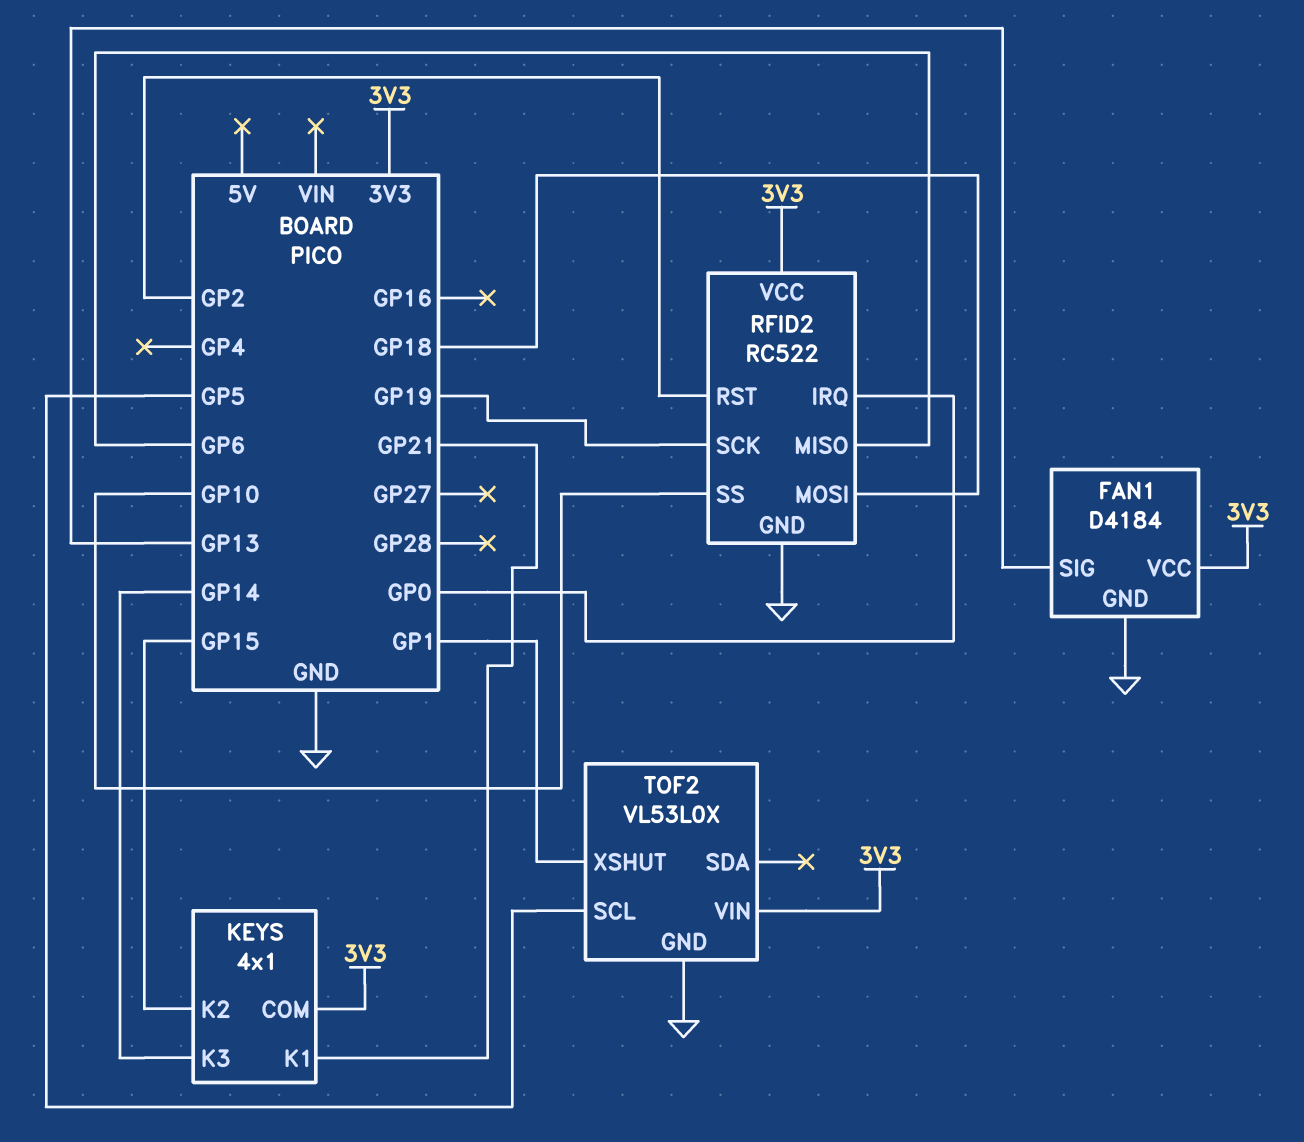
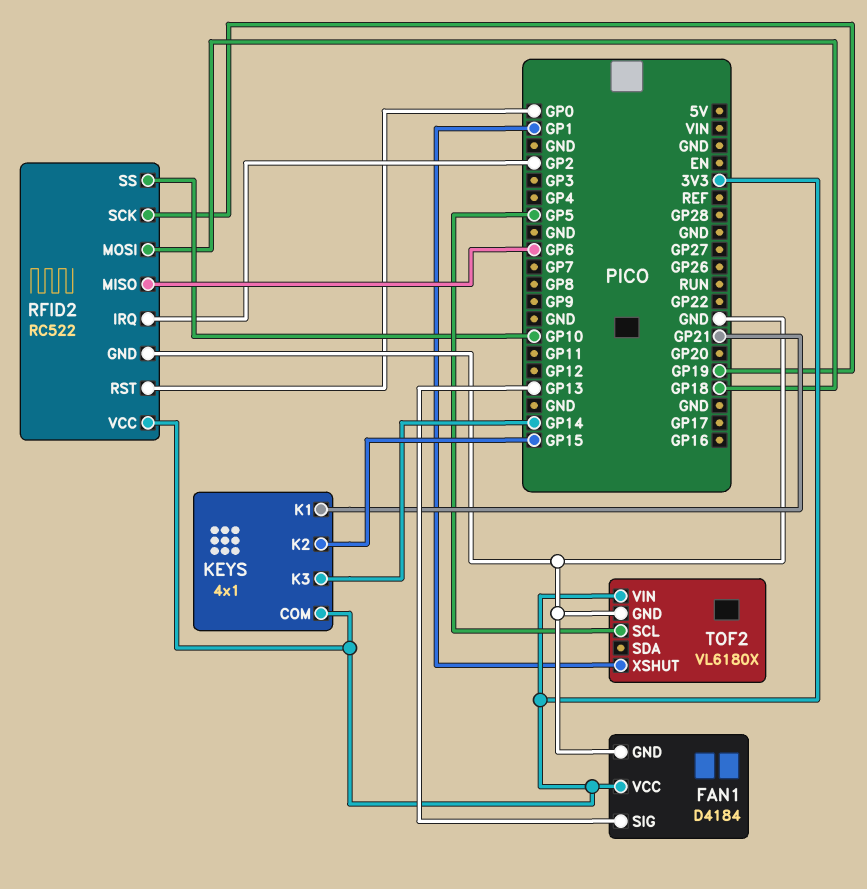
RFID2 pin IRQ: GP0 -> GP2
RFID2 pin RST: GP2 -> GP0
TOF2: VL53L0X -> VL6180X

